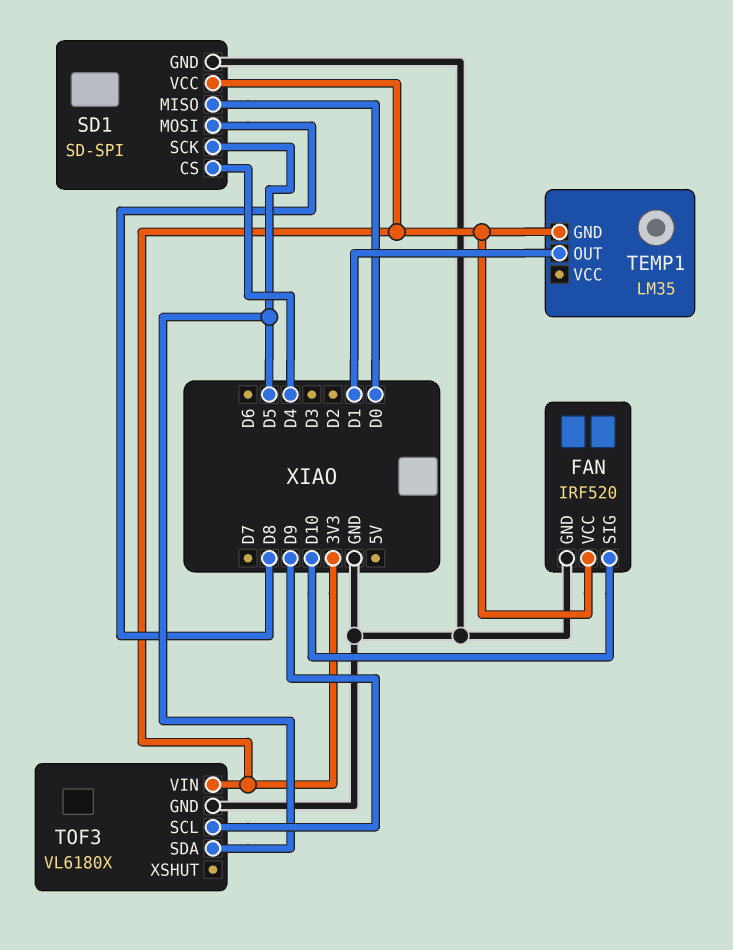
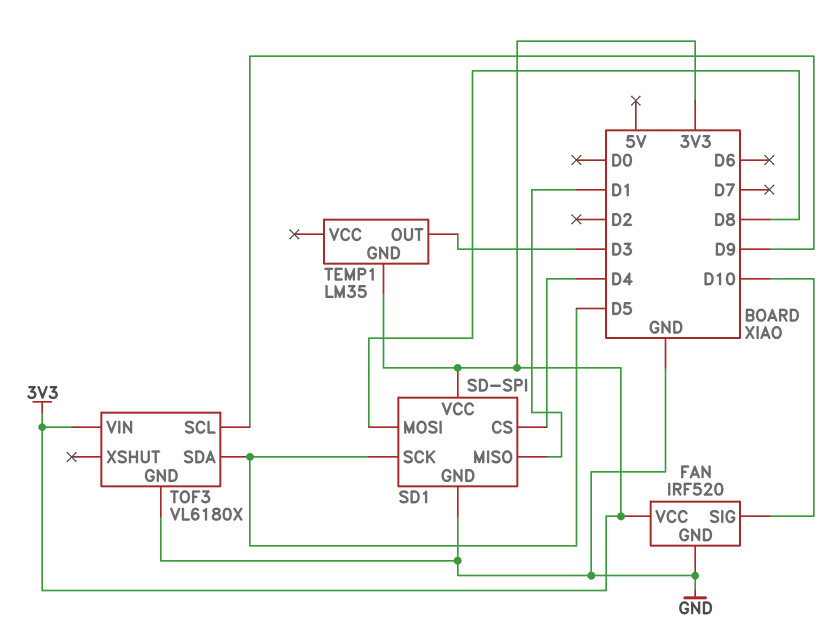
SD1 pin MISO: D0 -> D1
TEMP1 pin OUT: D1 -> D3

